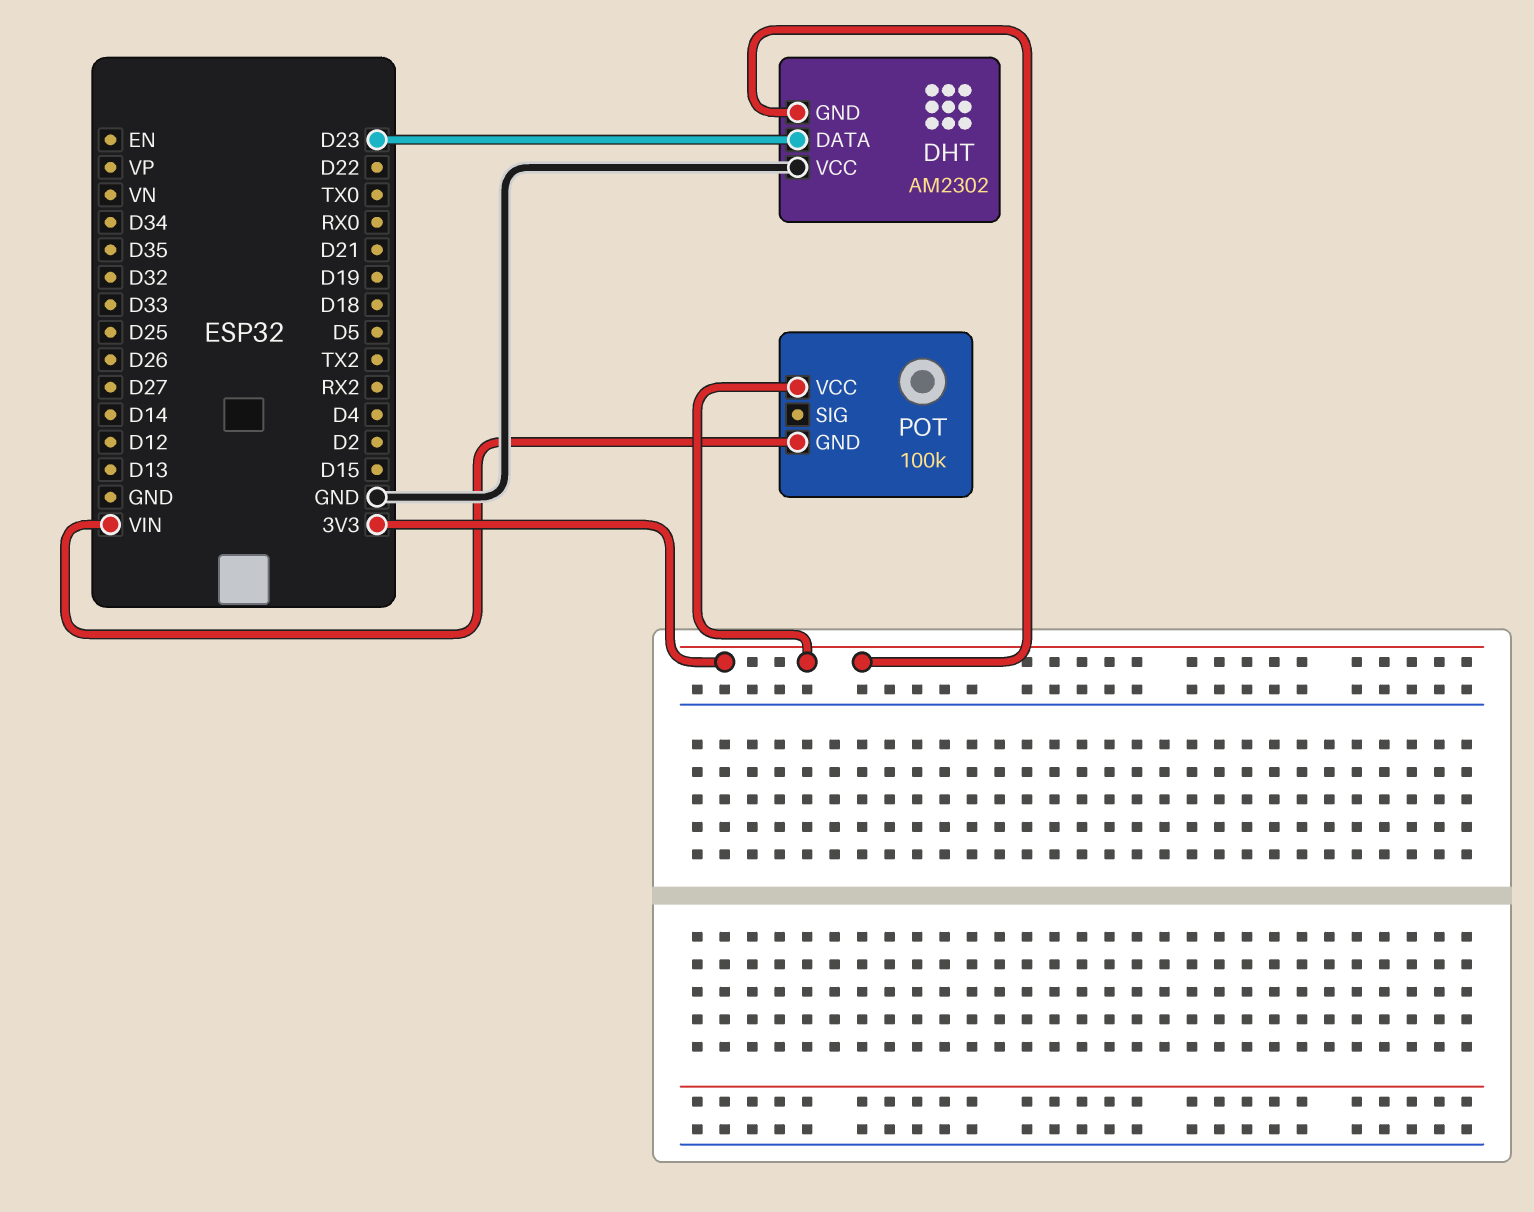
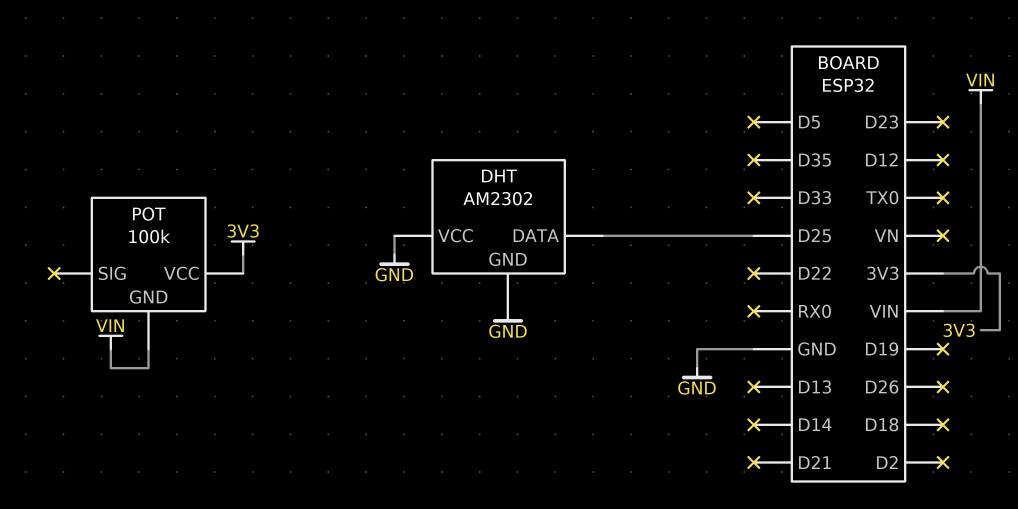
DHT pin DATA: D23 -> D25
DHT pin GND: 3V3 -> GND

